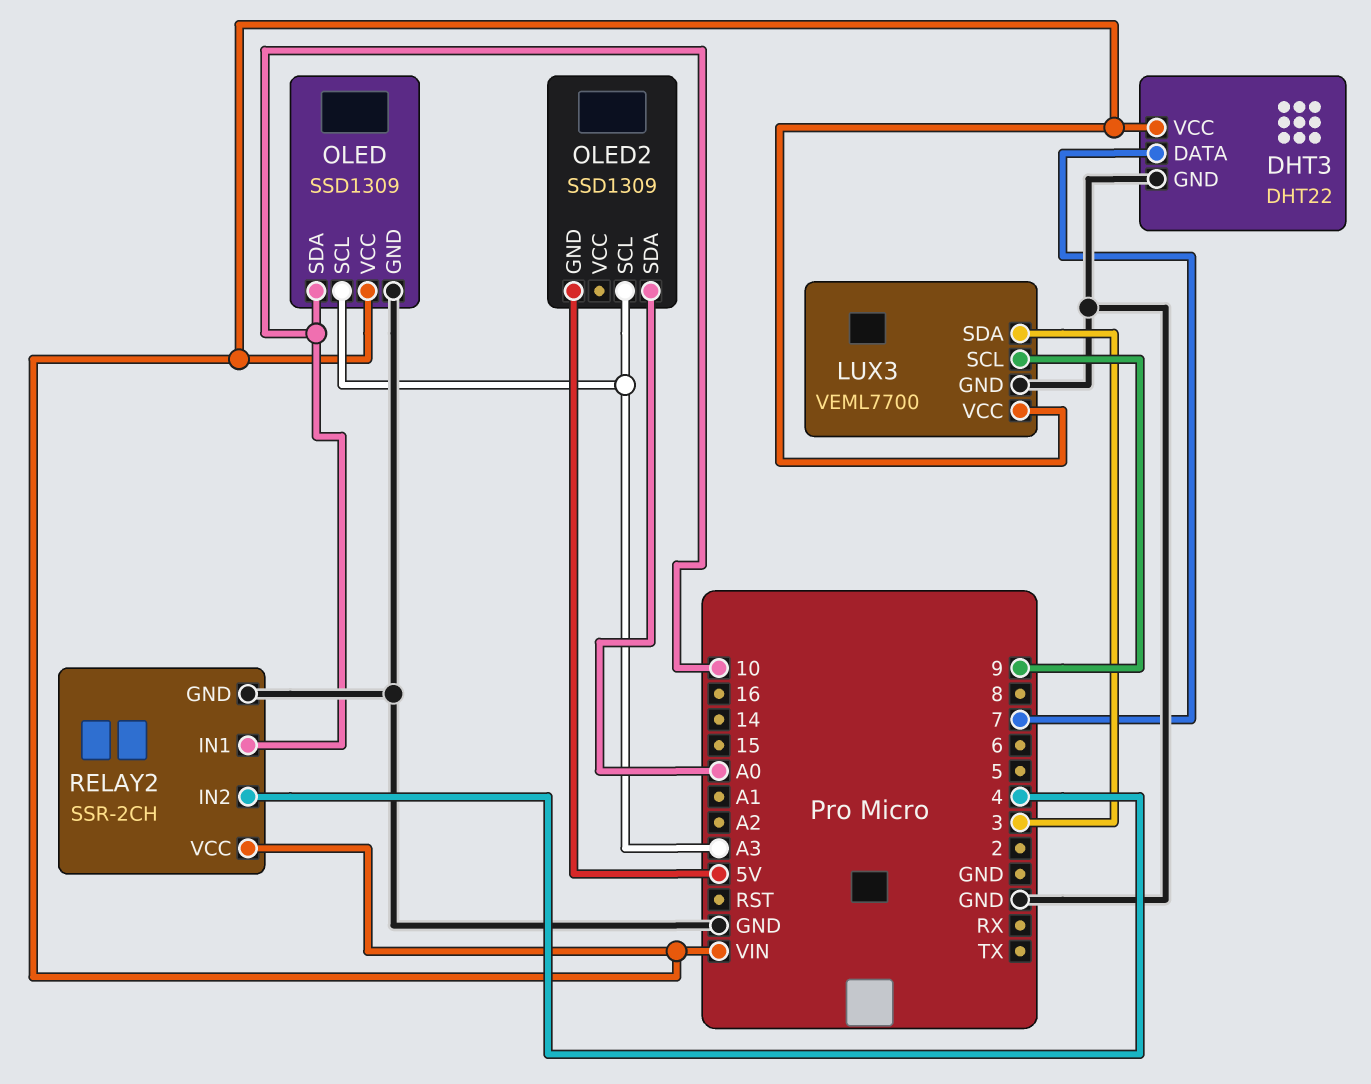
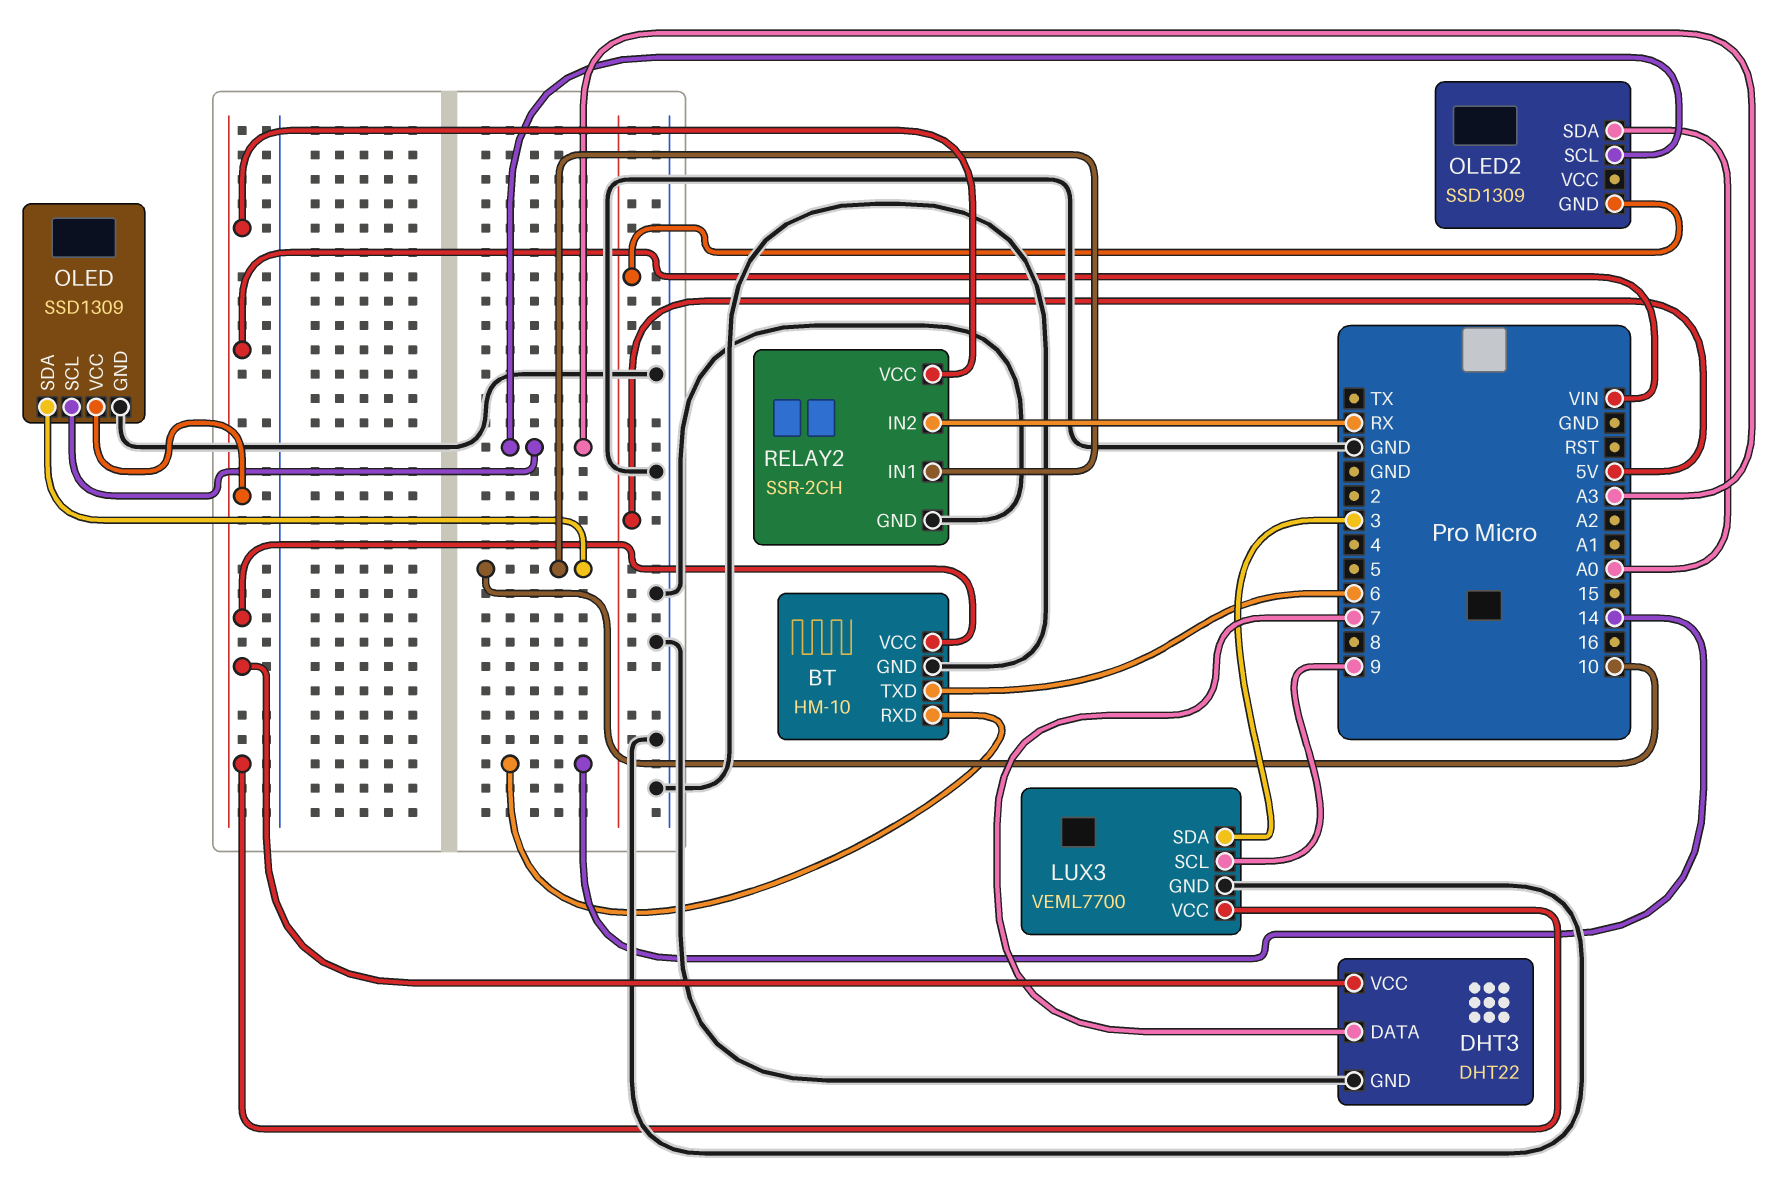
BT: none -> HM-10
BT pin GND: none -> GND
BT pin RXD: none -> 14
BT pin TXD: none -> 6
BT pin VCC: none -> VIN
RELAY2 pin IN2: 4 -> RX

